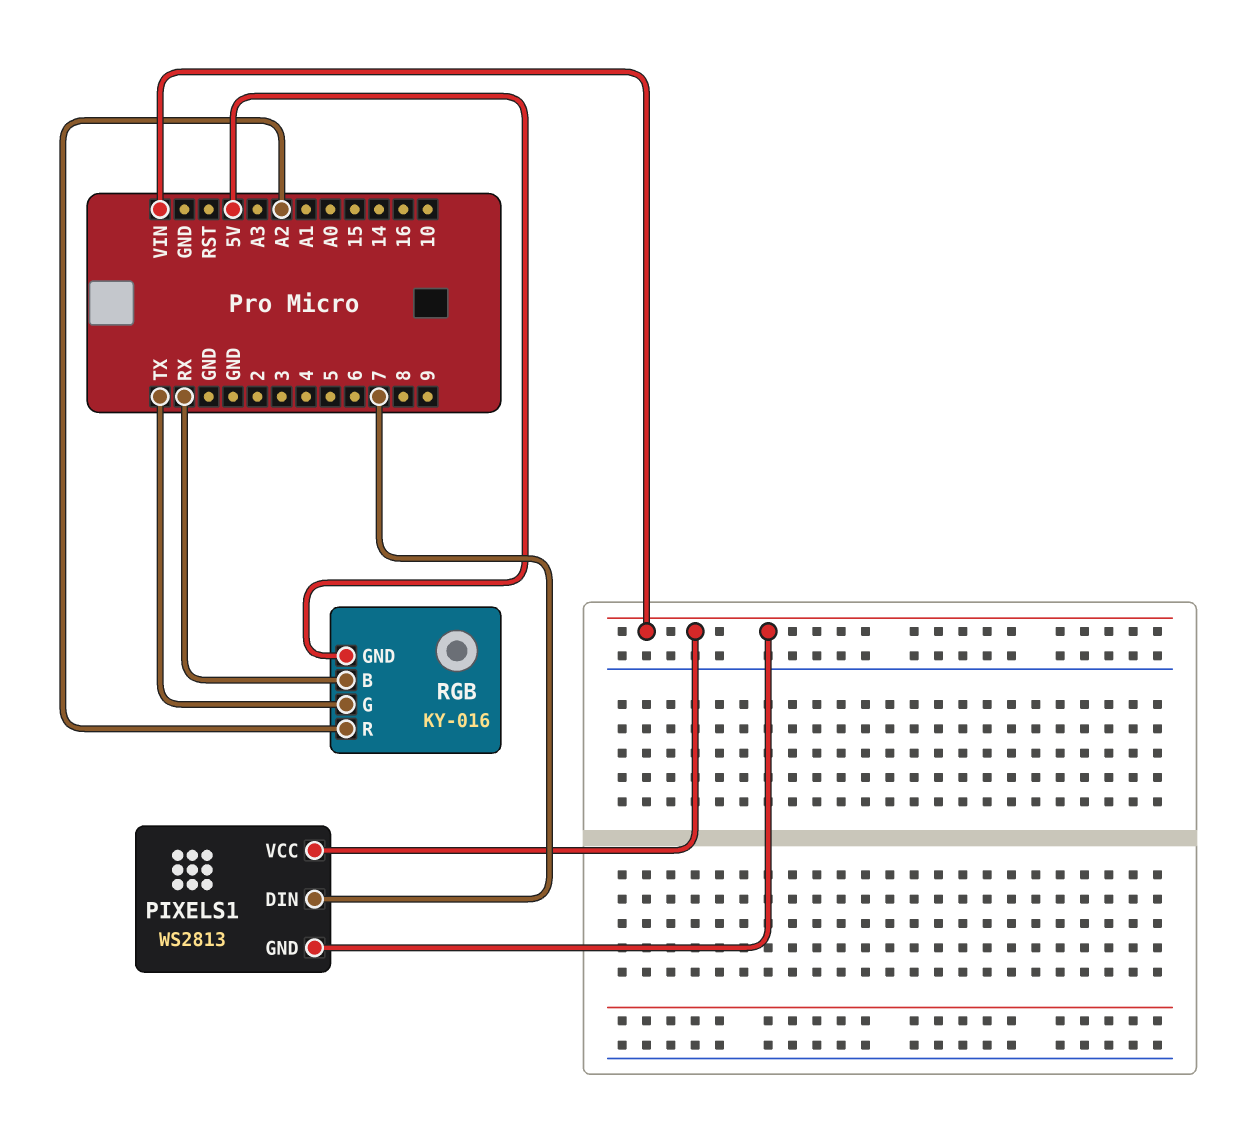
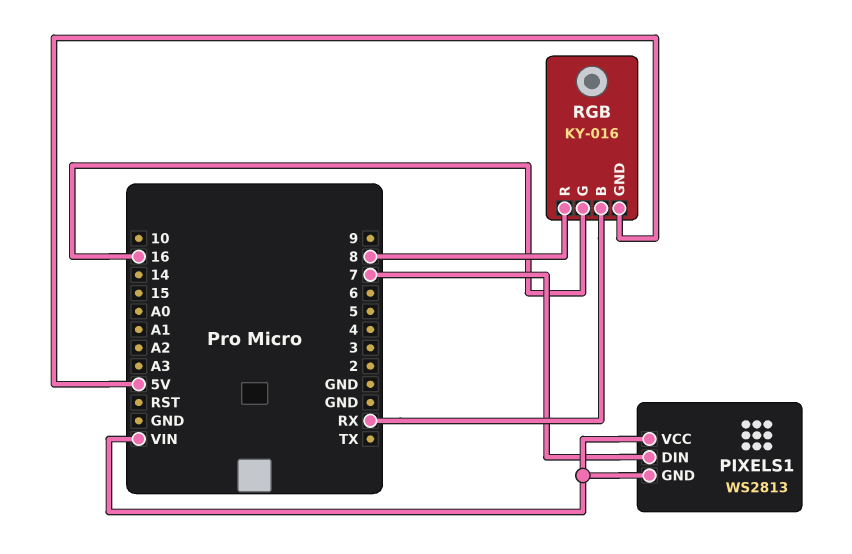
RGB pin G: TX -> 16
RGB pin R: A2 -> 8

